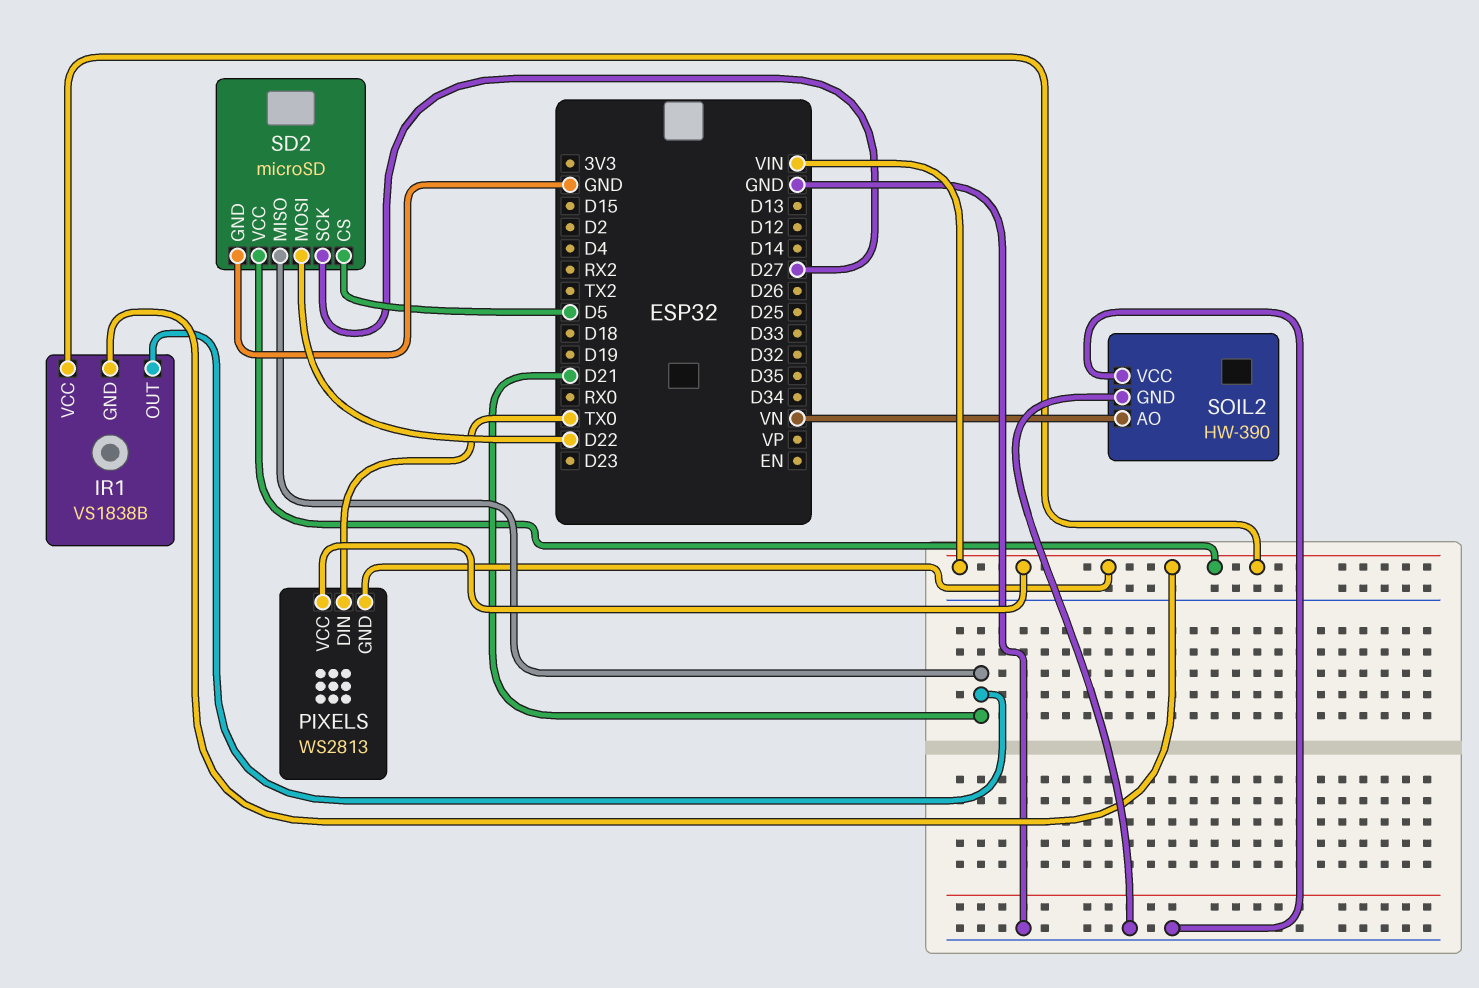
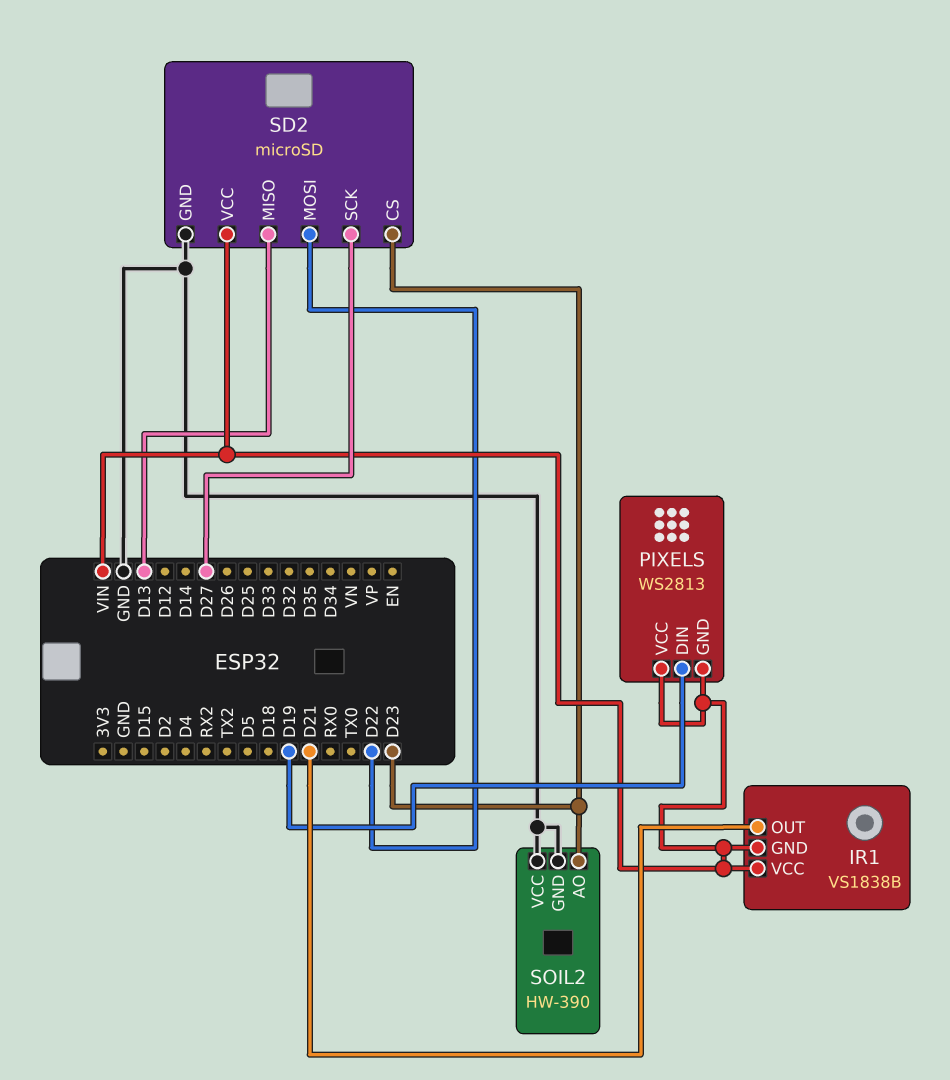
PIXELS pin DIN: TX0 -> D19
SD2 pin CS: D5 -> D23
SD2 pin MISO: D21 -> D13
SOIL2 pin AO: VN -> D23

